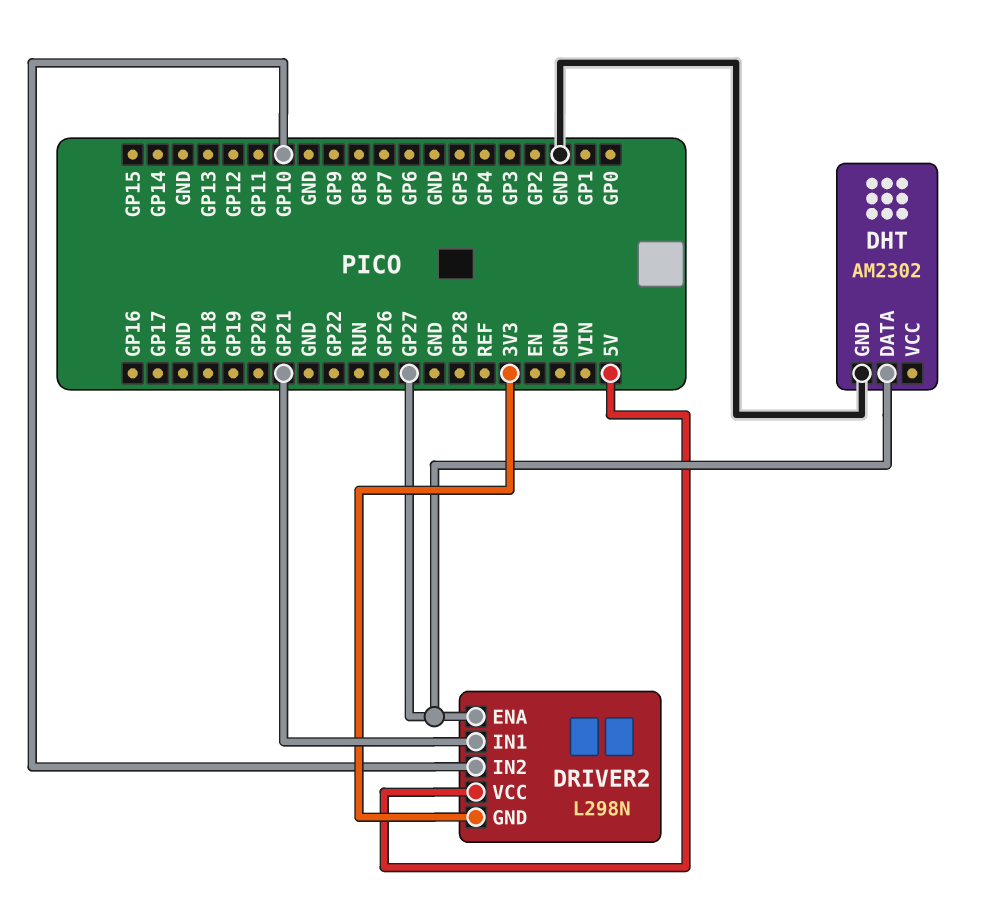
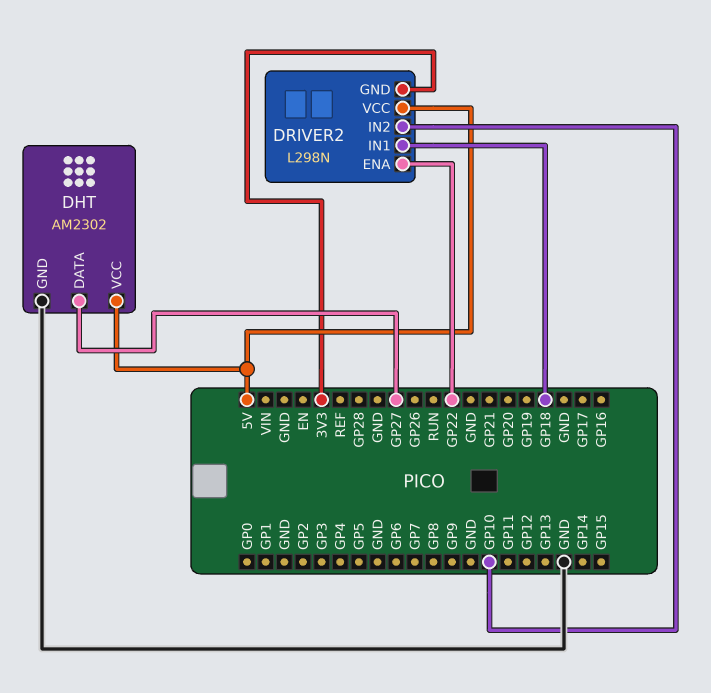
DHT pin VCC: none -> 5V
DRIVER2 pin ENA: GP27 -> GP22
DRIVER2 pin IN1: GP21 -> GP18

